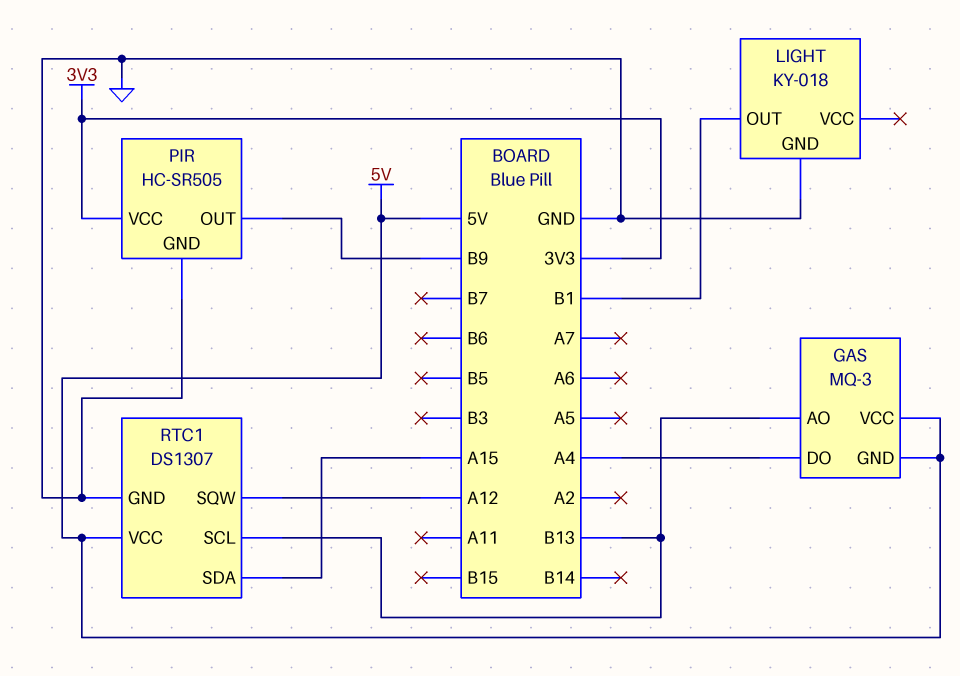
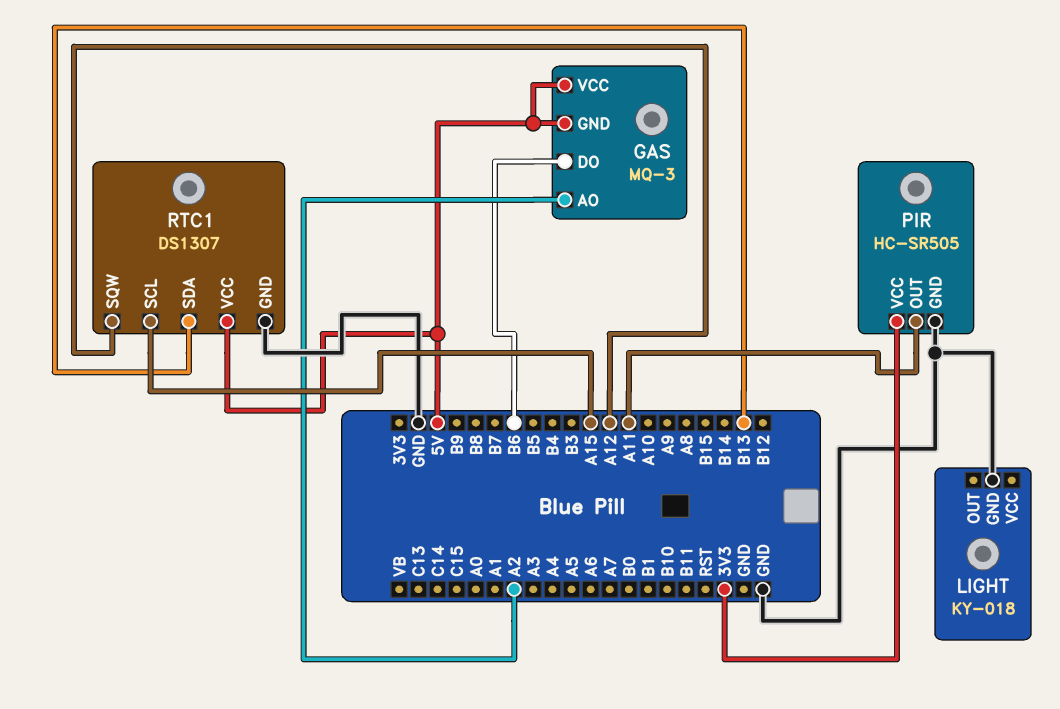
GAS pin AO: B13 -> A2
GAS pin DO: A4 -> B6
LIGHT pin OUT: B1 -> none
PIR pin OUT: B9 -> A11
RTC1 pin SCL: B13 -> A15
RTC1 pin SDA: A15 -> B13

